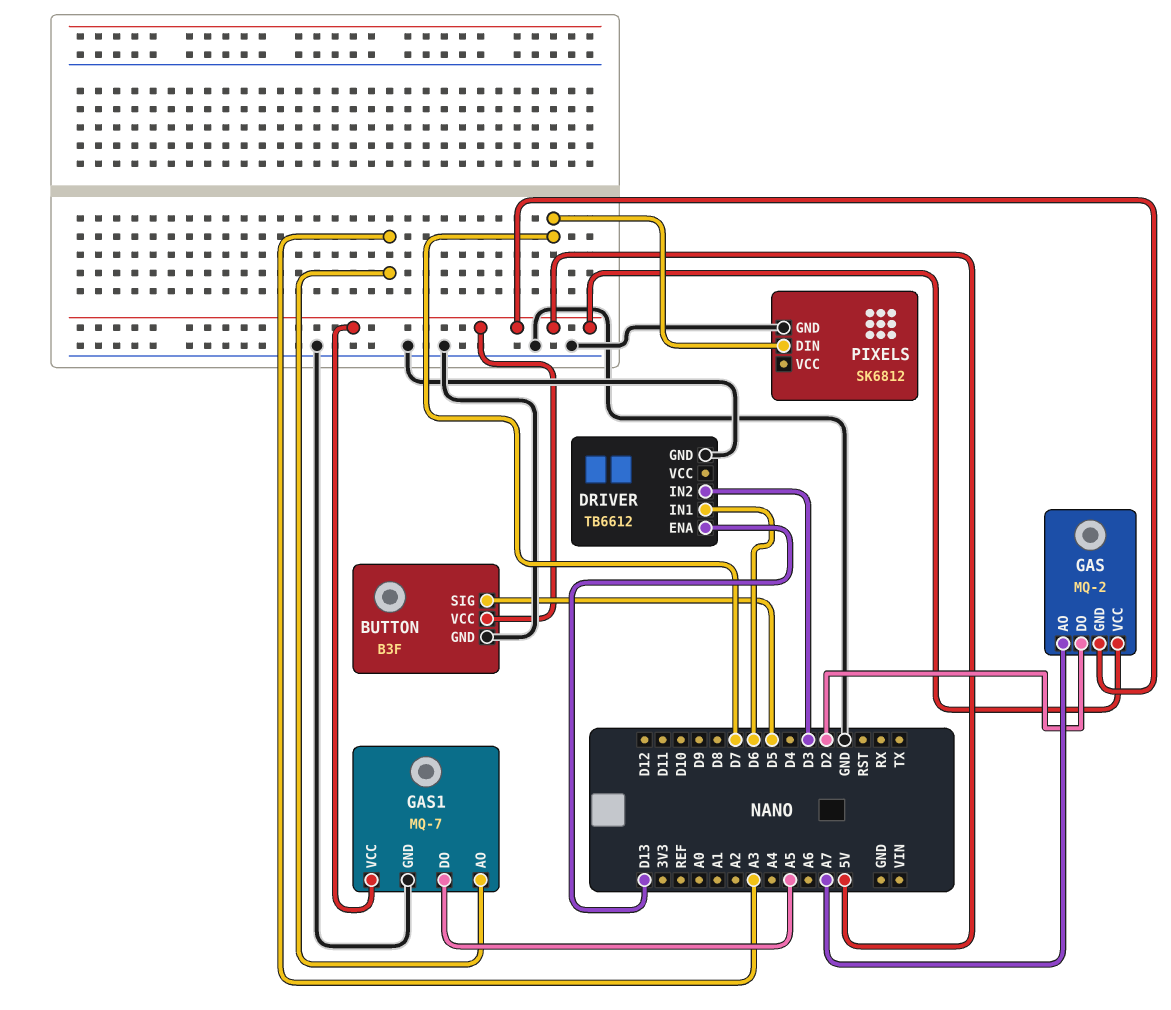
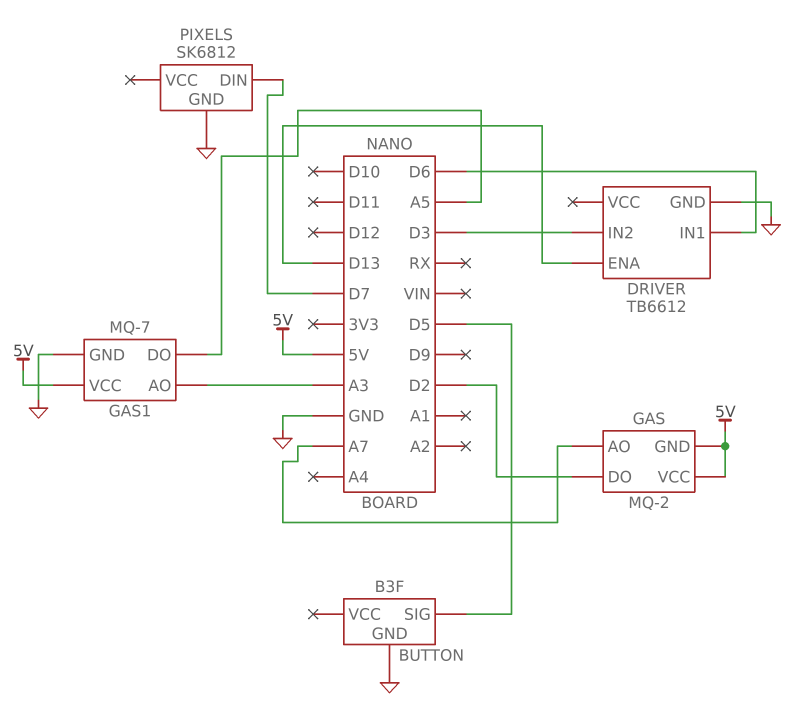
BUTTON pin VCC: 5V -> none

